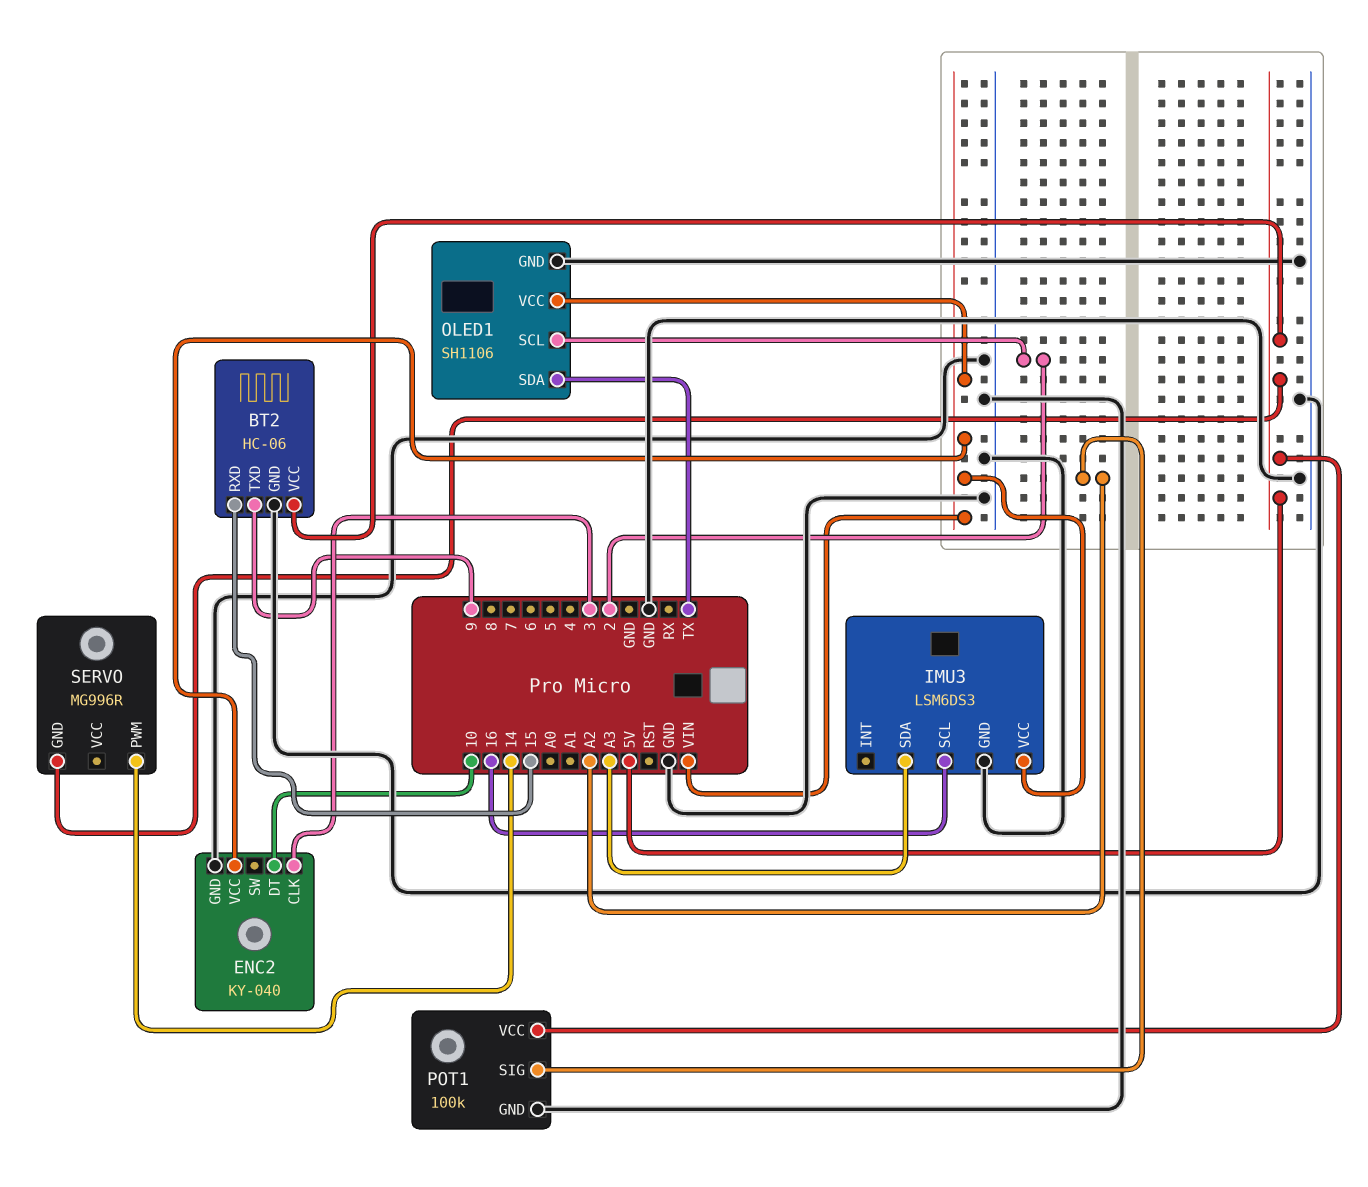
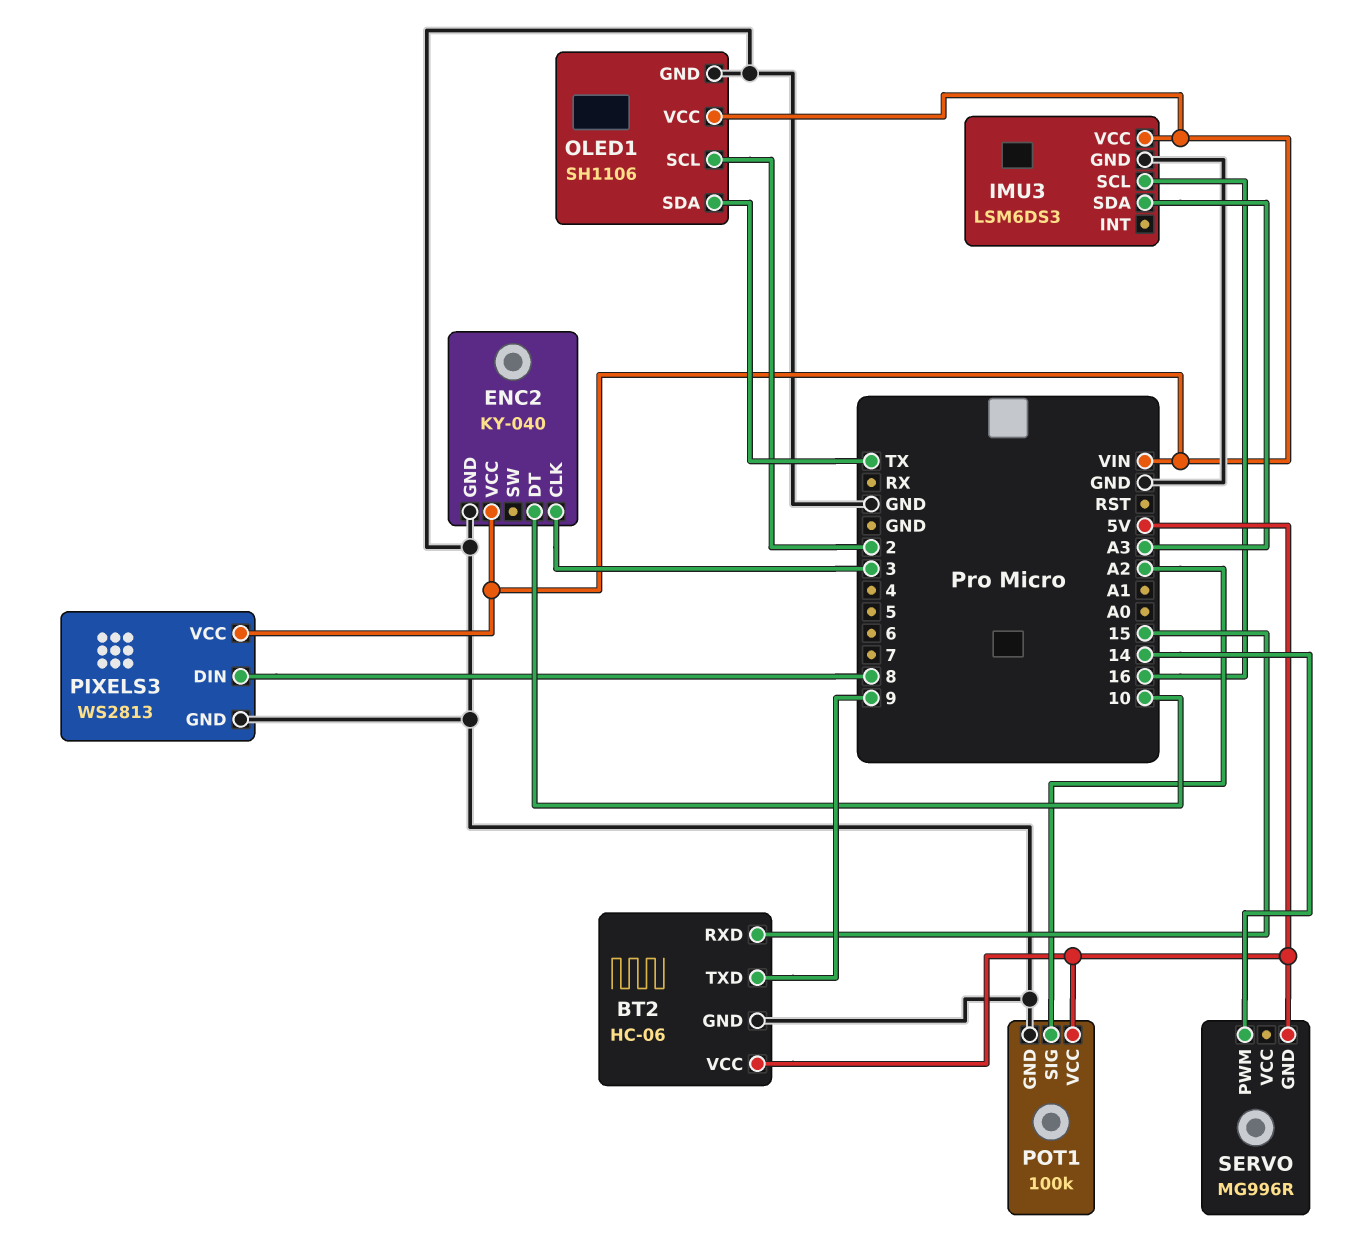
PIXELS3: none -> WS2813
PIXELS3 pin DIN: none -> 8
PIXELS3 pin GND: none -> GND
PIXELS3 pin VCC: none -> VIN

